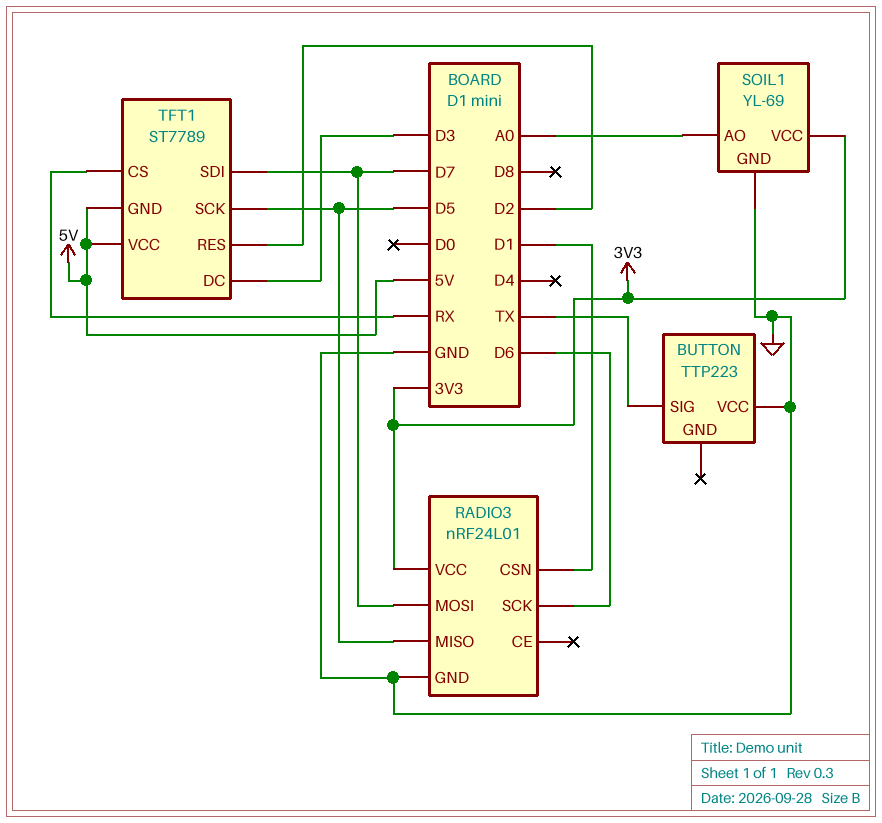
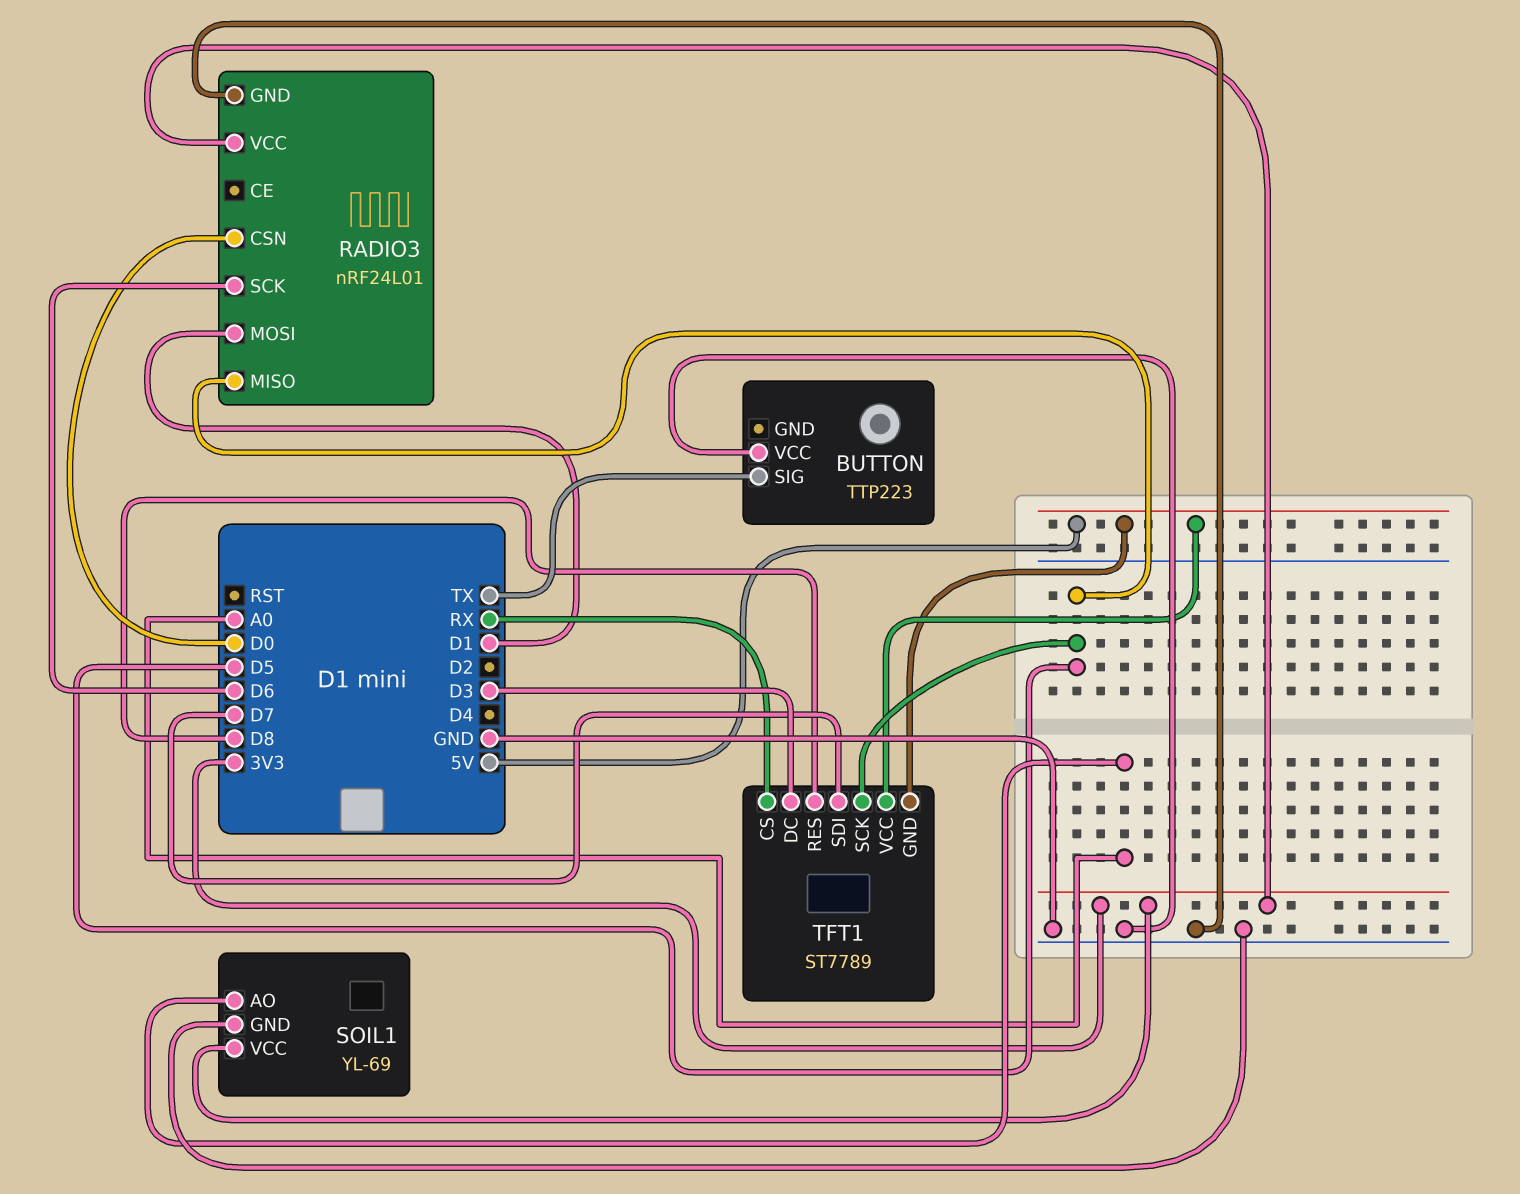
RADIO3 pin CSN: D1 -> D0
RADIO3 pin MOSI: D7 -> D1
TFT1 pin RES: D2 -> D8

